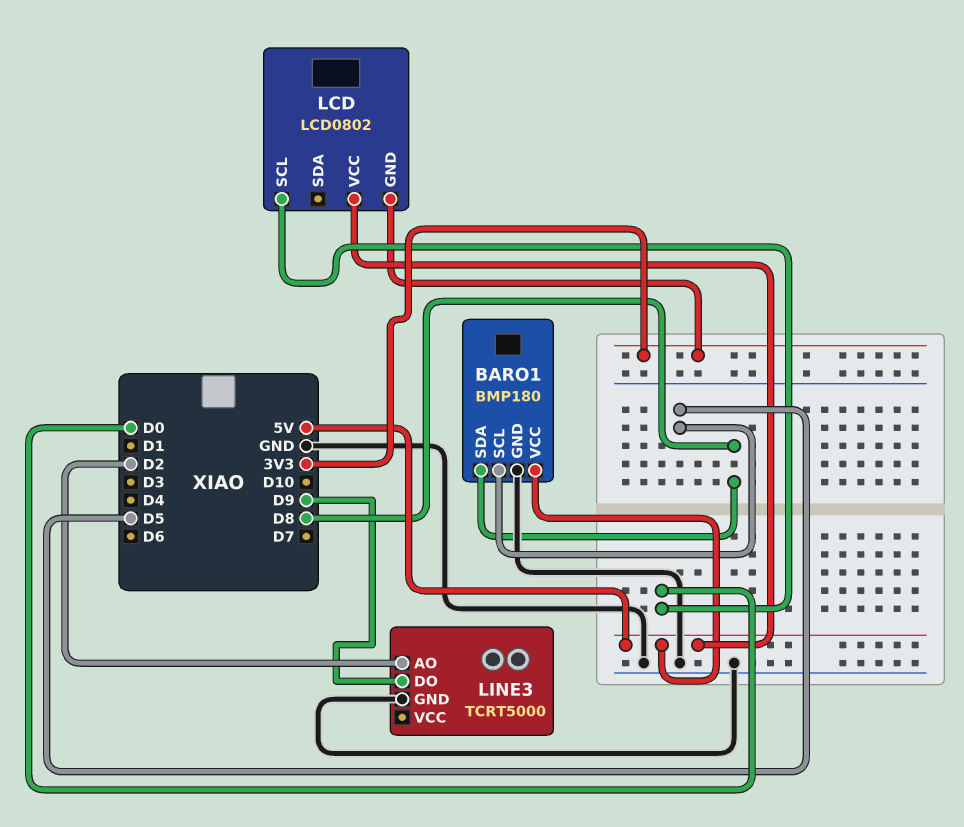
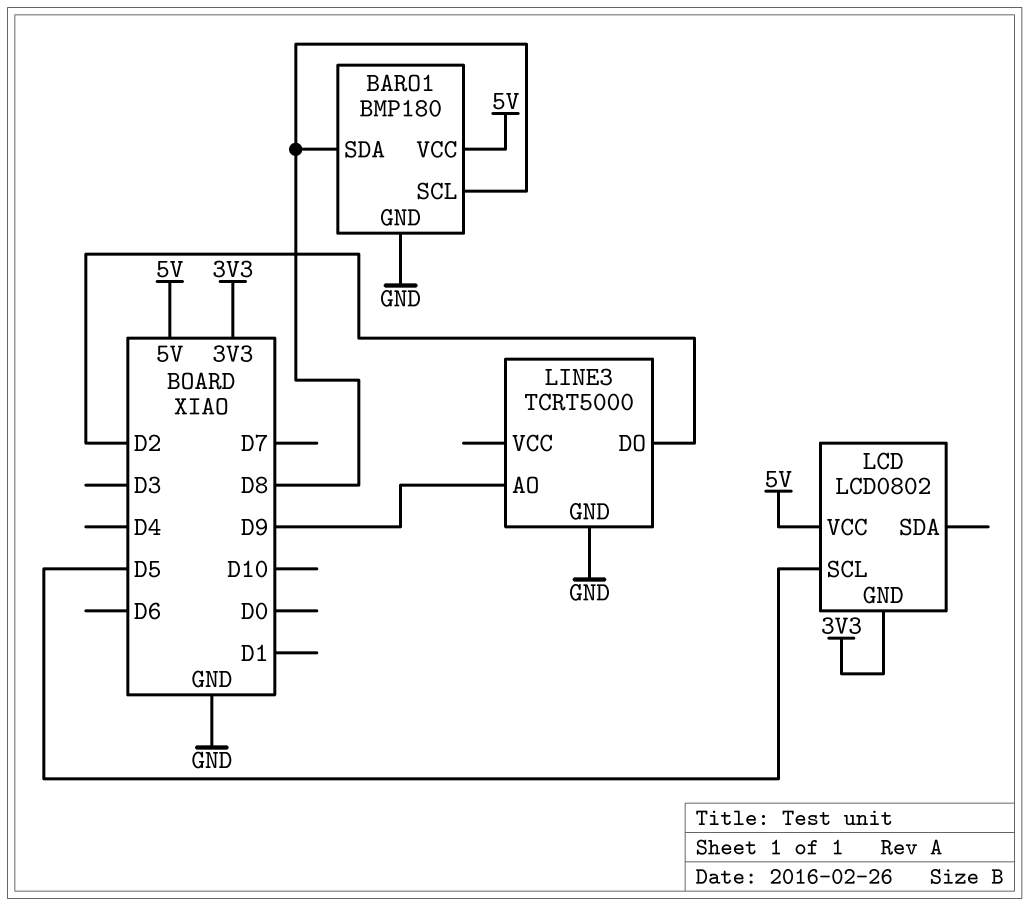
BARO1 pin SCL: D5 -> D8
LCD pin SCL: D0 -> D5
LINE3 pin AO: D2 -> D9
LINE3 pin DO: D9 -> D2

